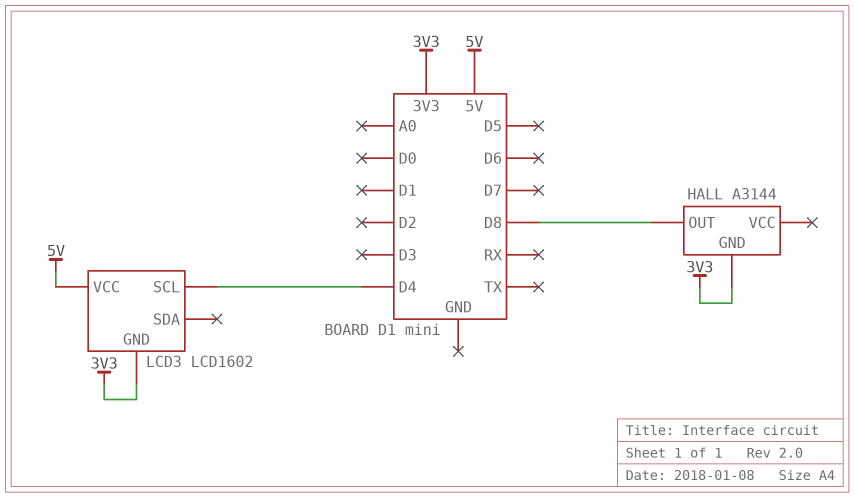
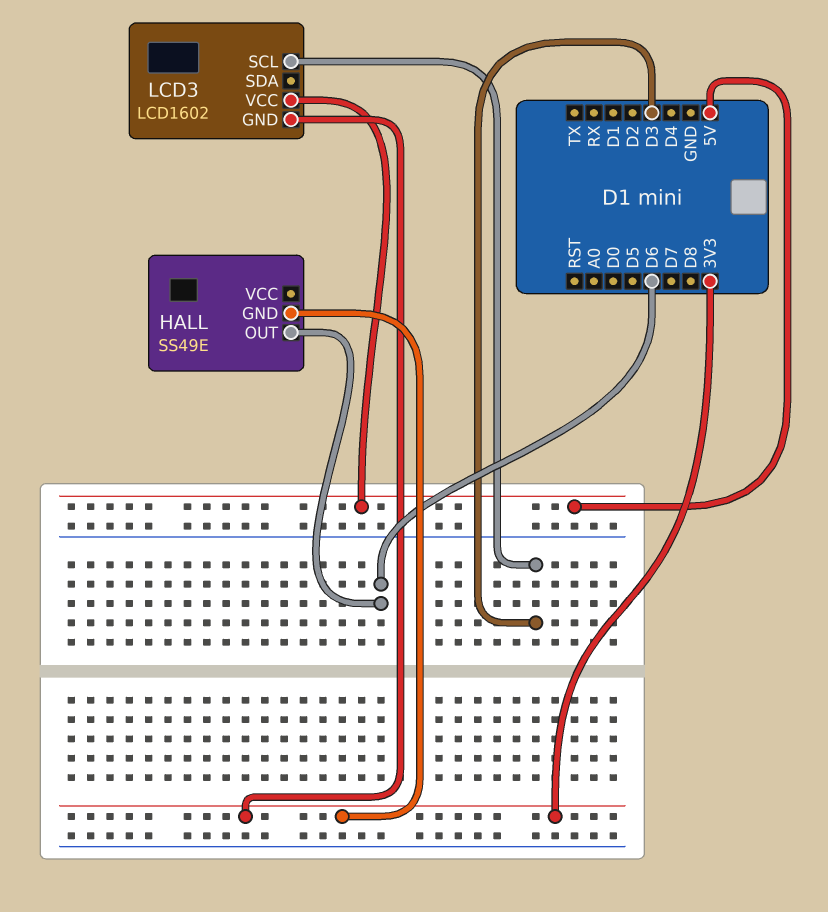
HALL: A3144 -> SS49E
HALL pin OUT: D8 -> D6
LCD3 pin SCL: D4 -> D3

